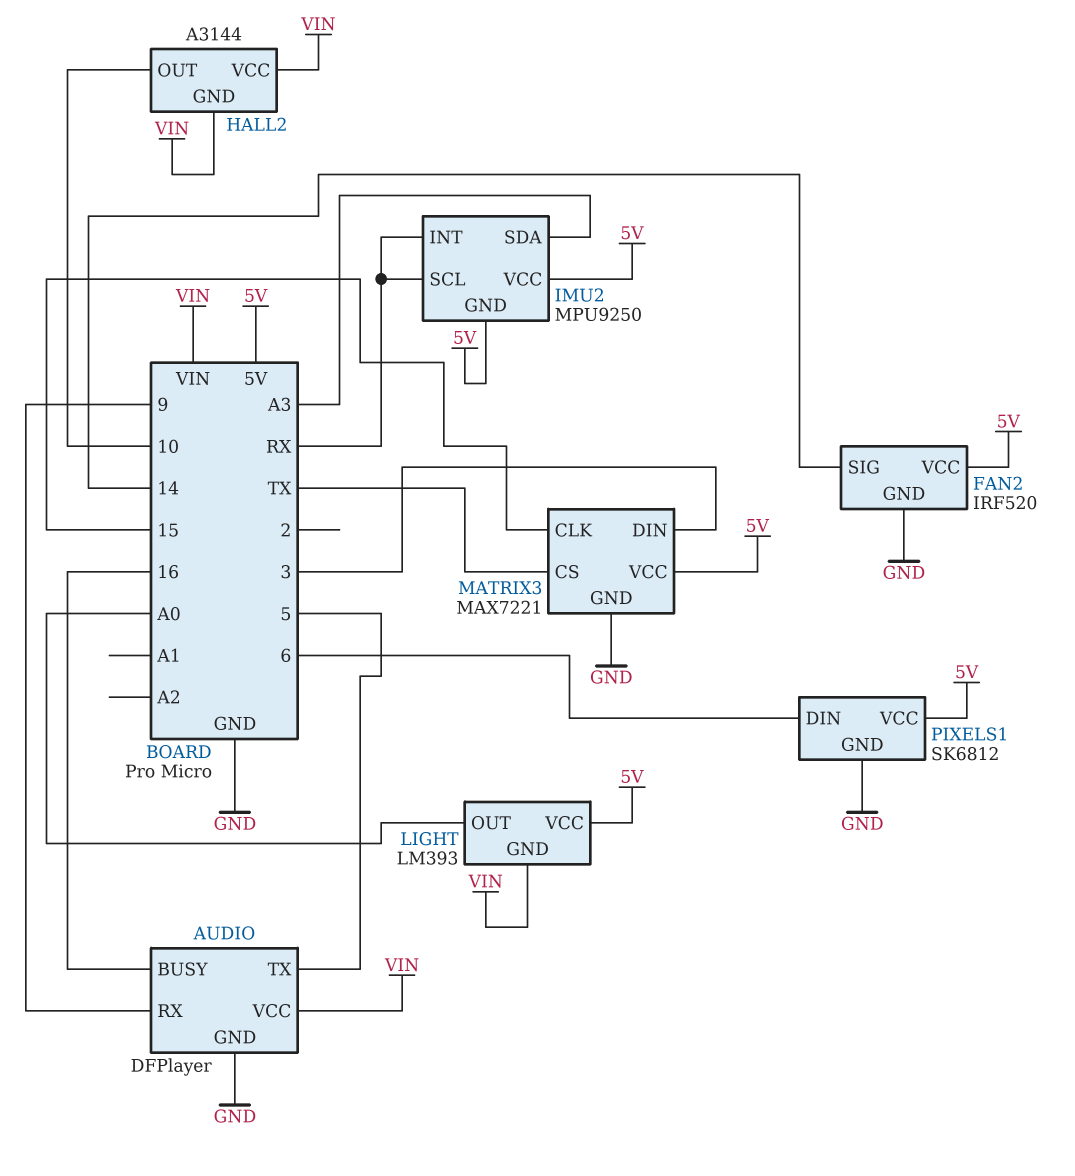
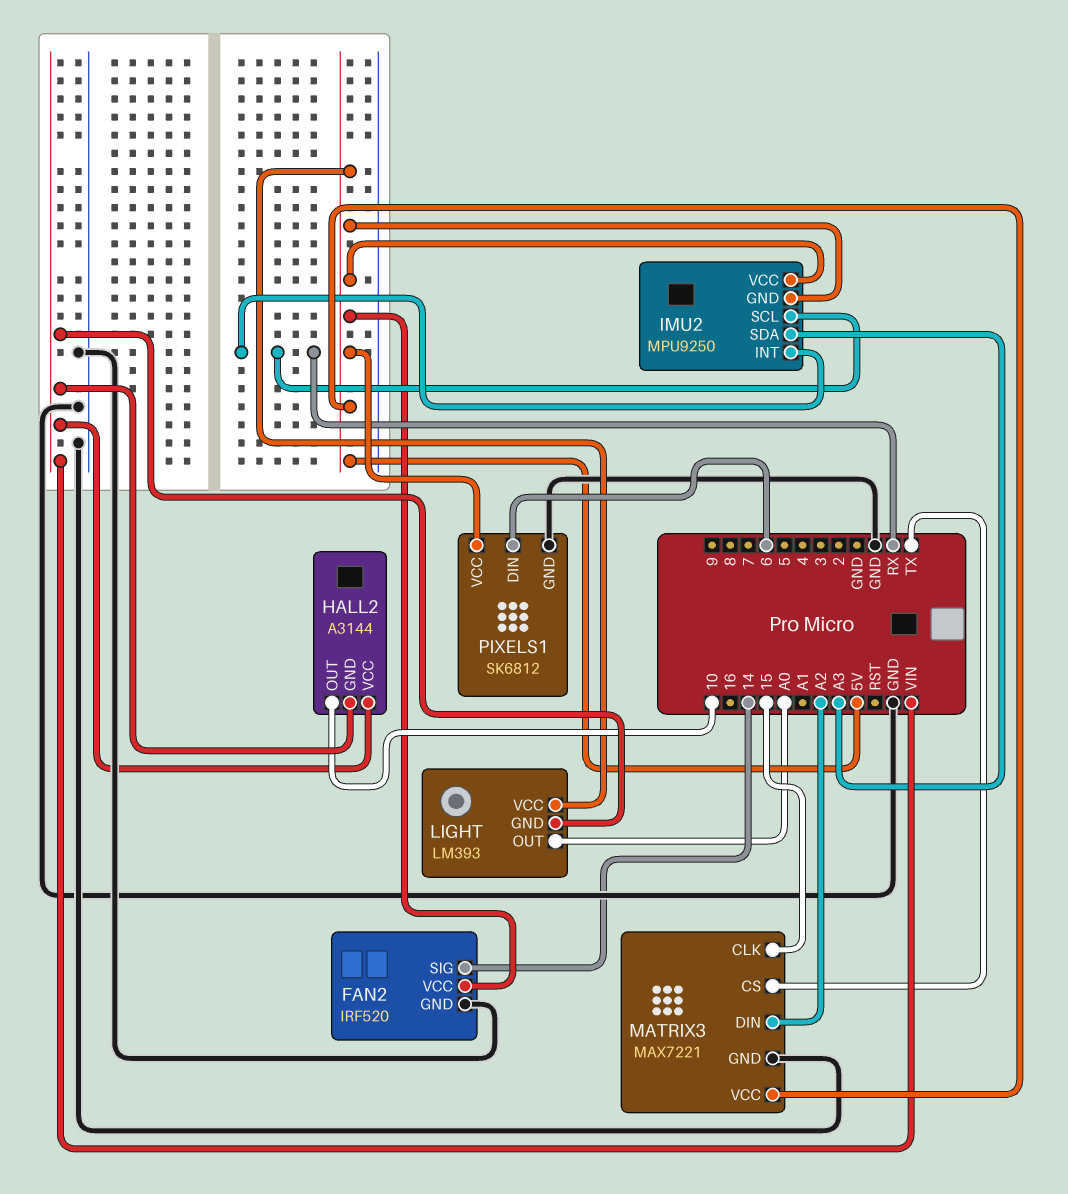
AUDIO: DFPlayer -> none
AUDIO pin BUSY: 16 -> none
AUDIO pin GND: GND -> none
AUDIO pin RX: 9 -> none
AUDIO pin TX: 5 -> none
AUDIO pin VCC: VIN -> none
MATRIX3 pin DIN: 3 -> A2

